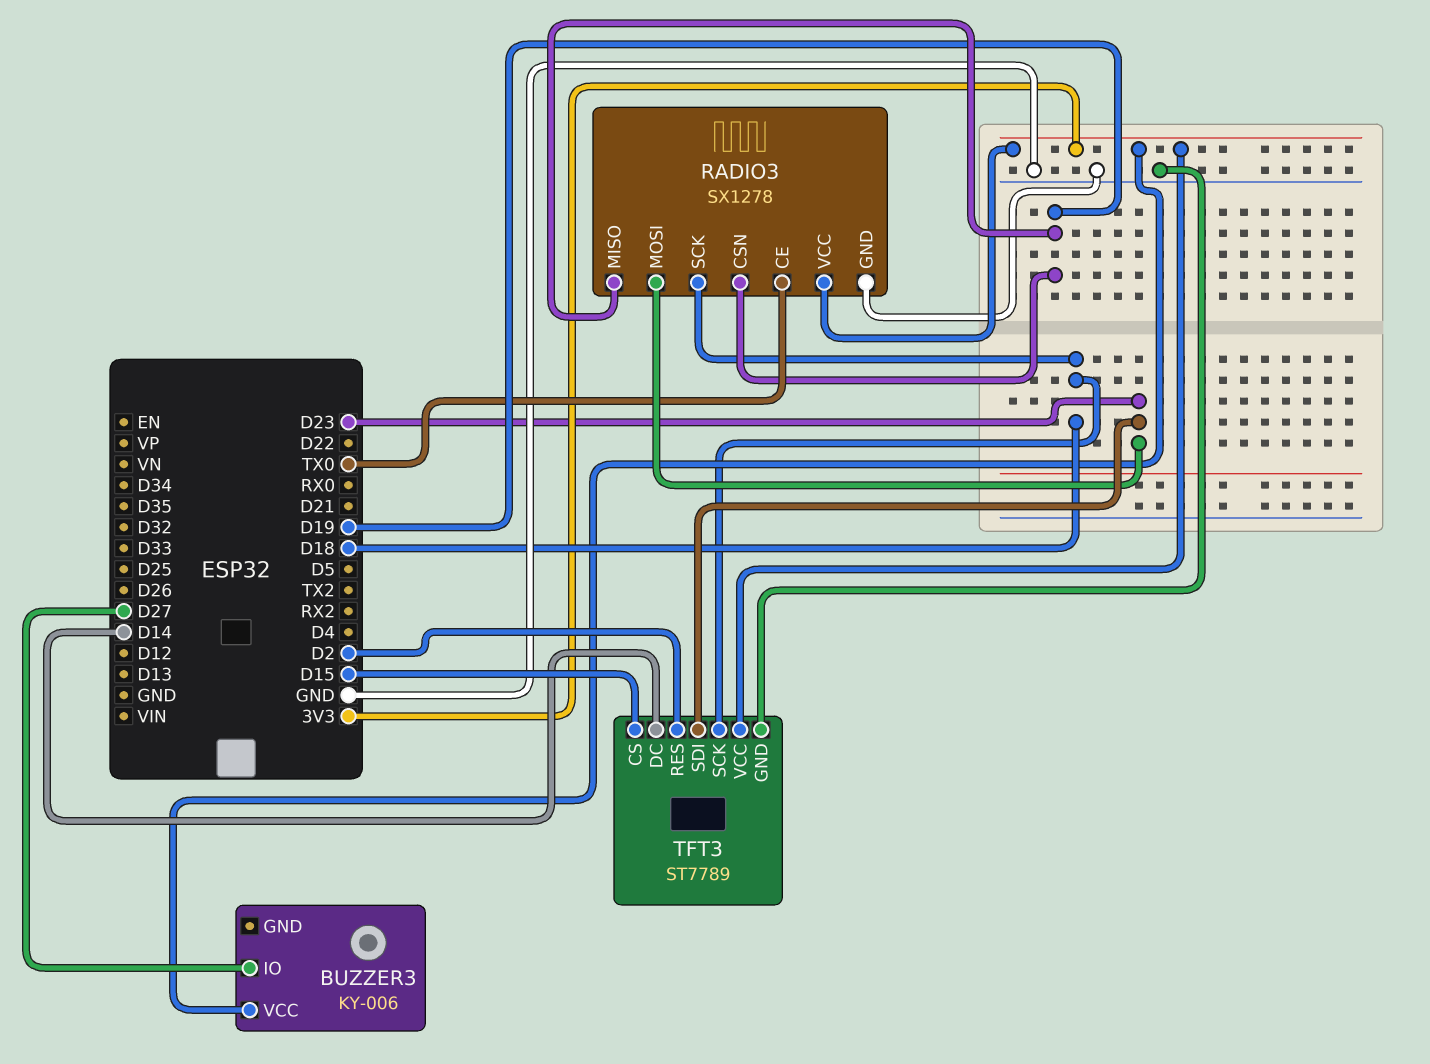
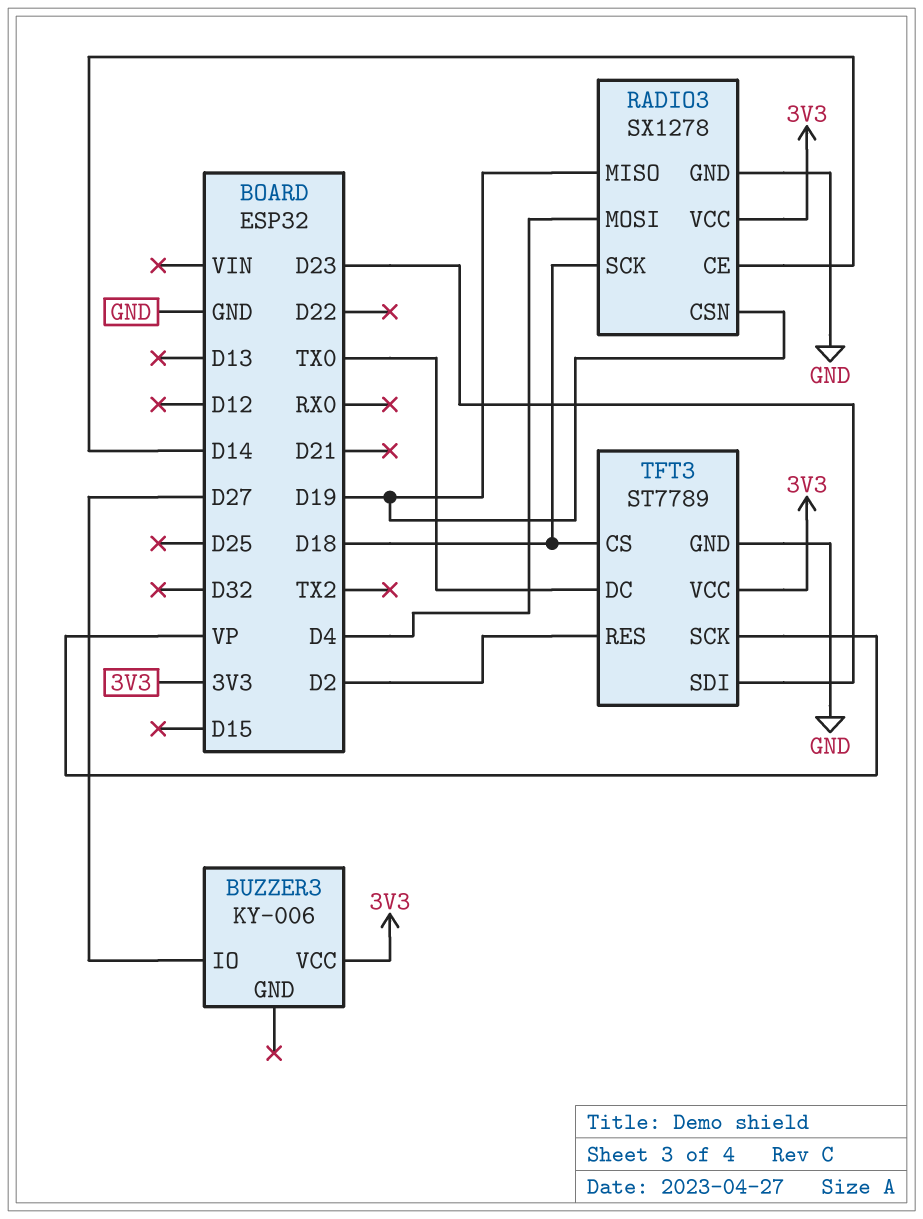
RADIO3 pin CE: TX0 -> D14
RADIO3 pin MOSI: D23 -> D4
TFT3 pin CS: D15 -> D18
TFT3 pin DC: D14 -> TX0
TFT3 pin SCK: D18 -> VP

